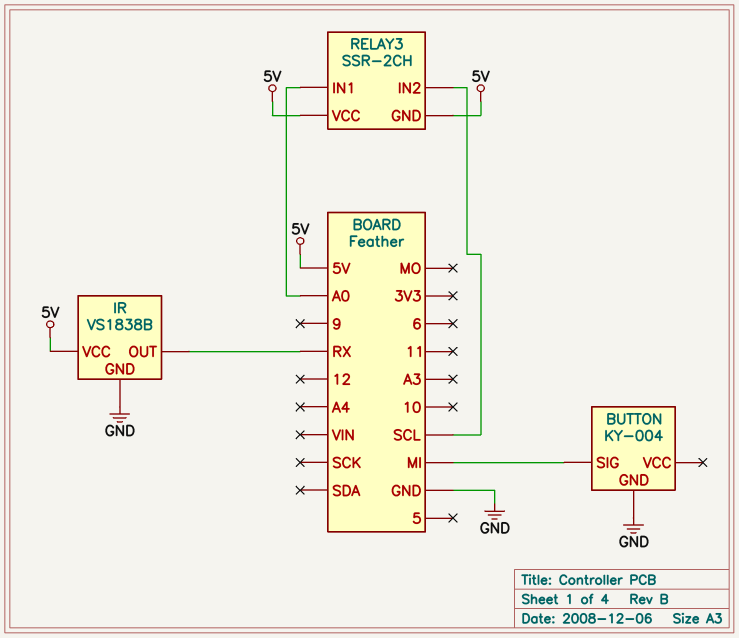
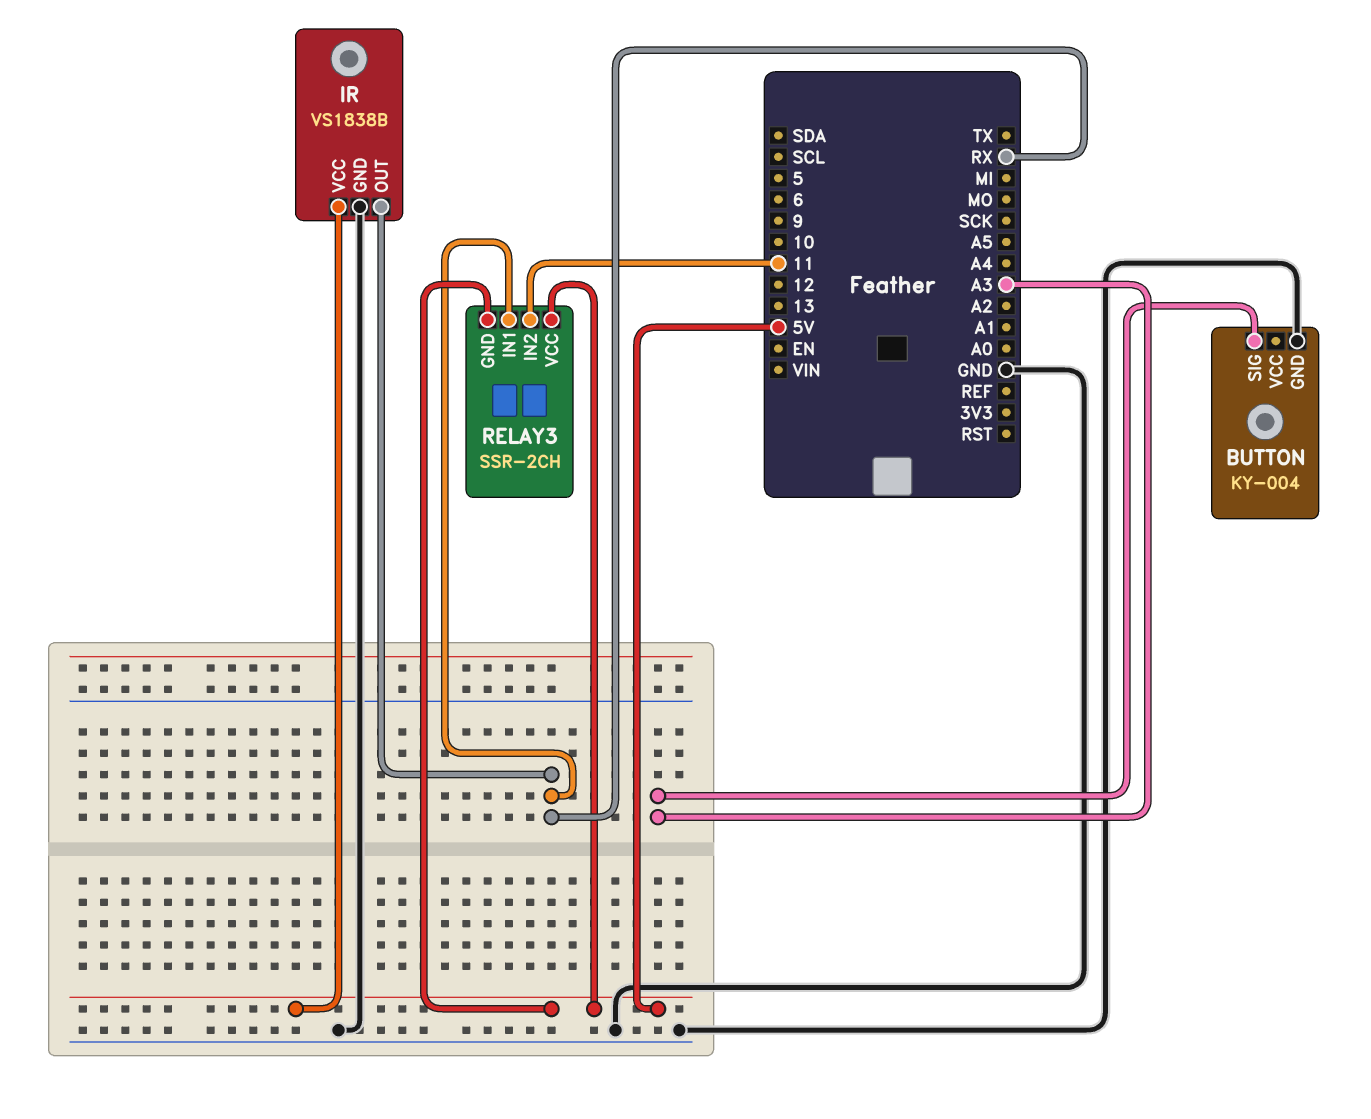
BUTTON pin SIG: MI -> A3
RELAY3 pin IN1: A0 -> RX
RELAY3 pin IN2: SCL -> 11

